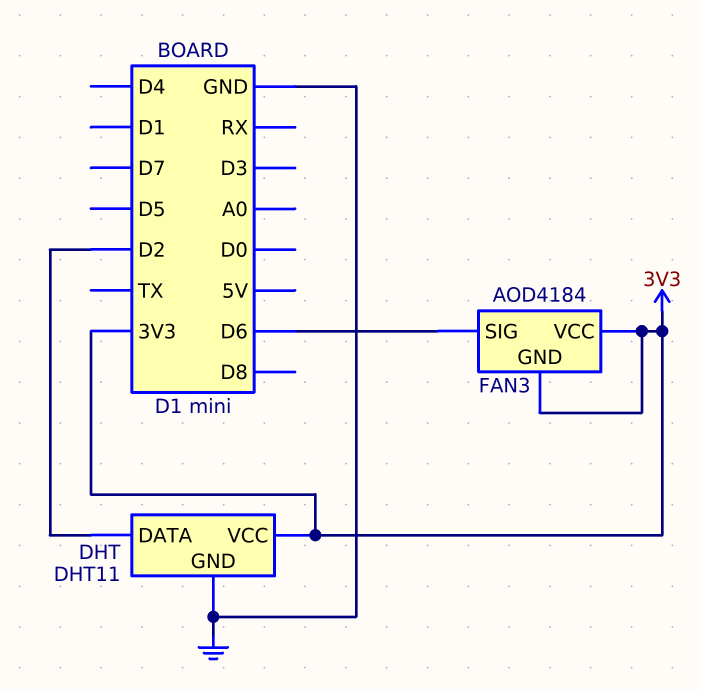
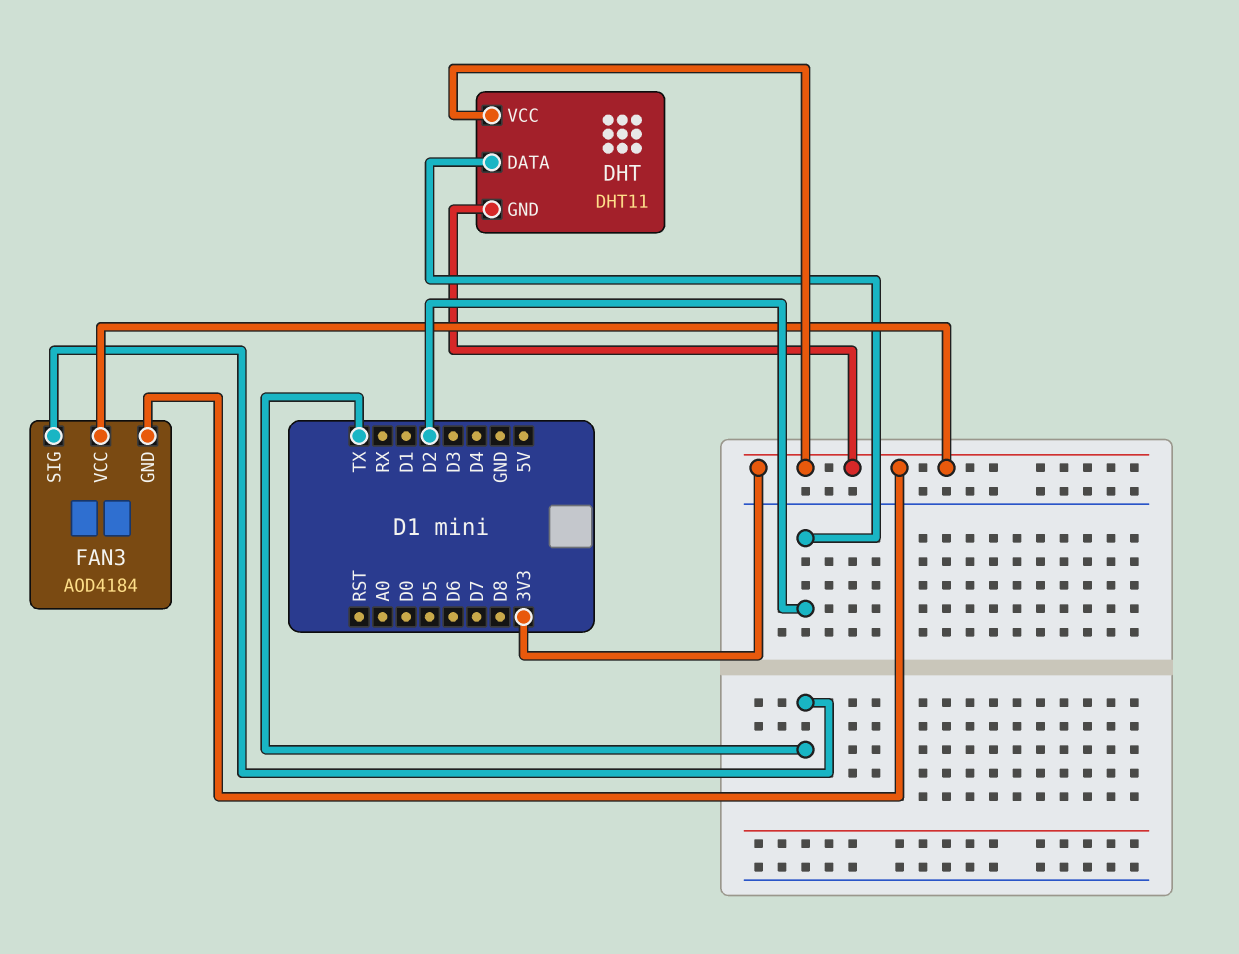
DHT pin GND: GND -> 3V3
FAN3 pin SIG: D6 -> TX

